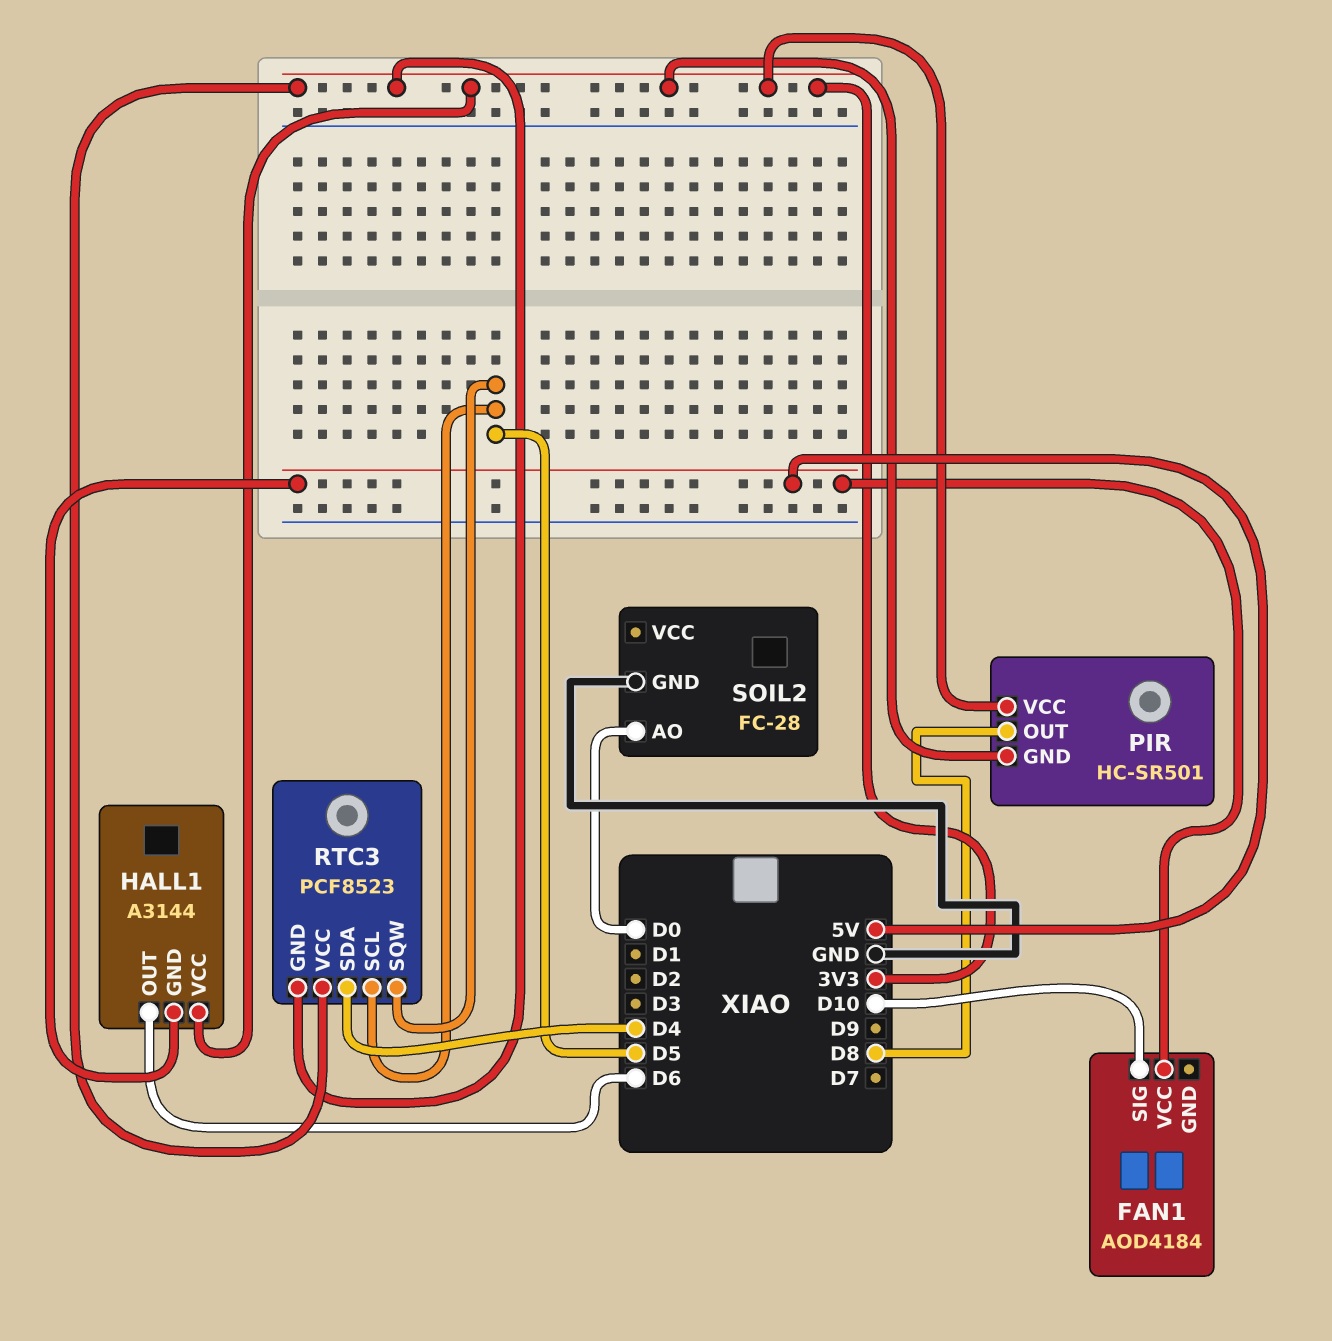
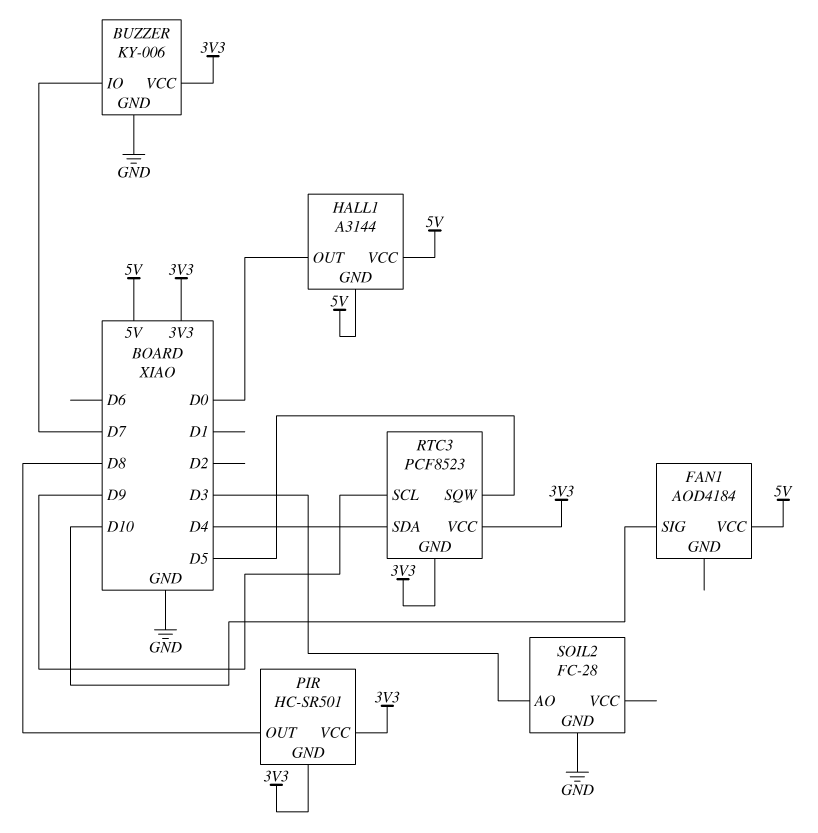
BUZZER: none -> KY-006
BUZZER pin GND: none -> GND
BUZZER pin IO: none -> D7
BUZZER pin VCC: none -> 3V3
HALL1 pin OUT: D6 -> D0
HALL1 pin VCC: 3V3 -> 5V
RTC3 pin SCL: D5 -> D9
SOIL2 pin AO: D0 -> D3

